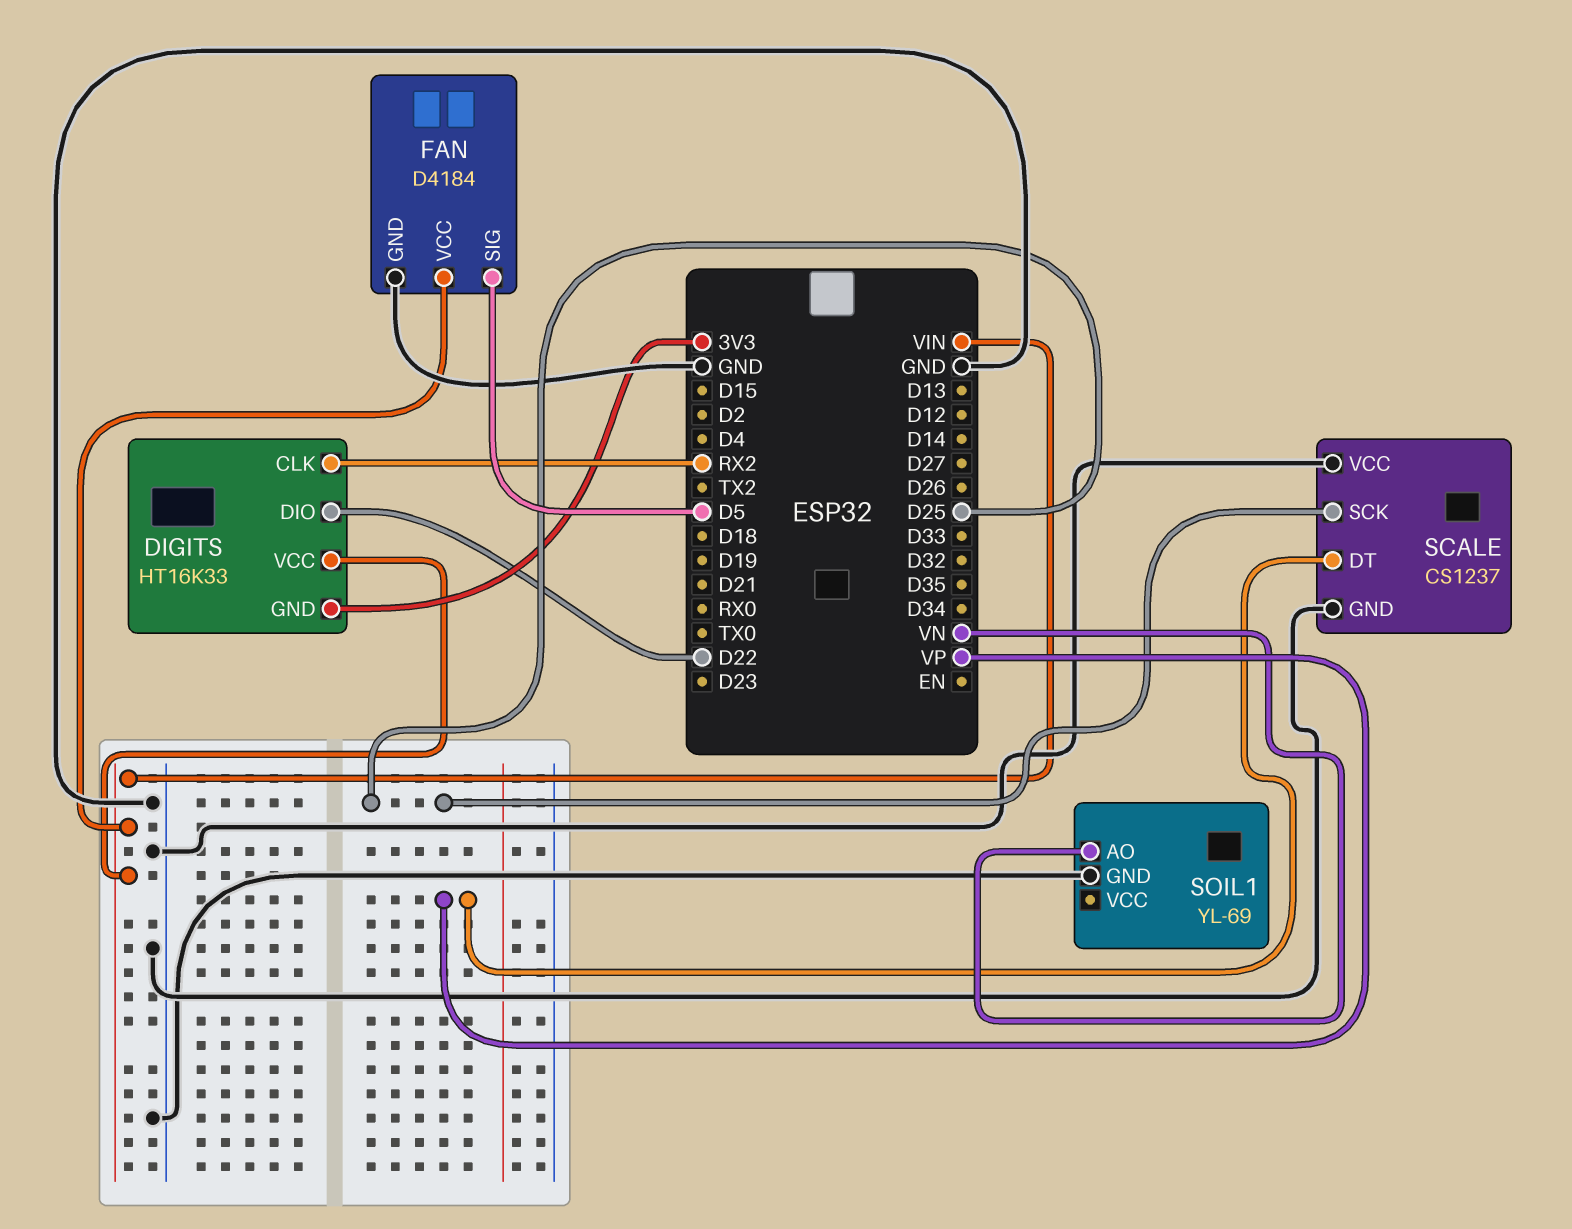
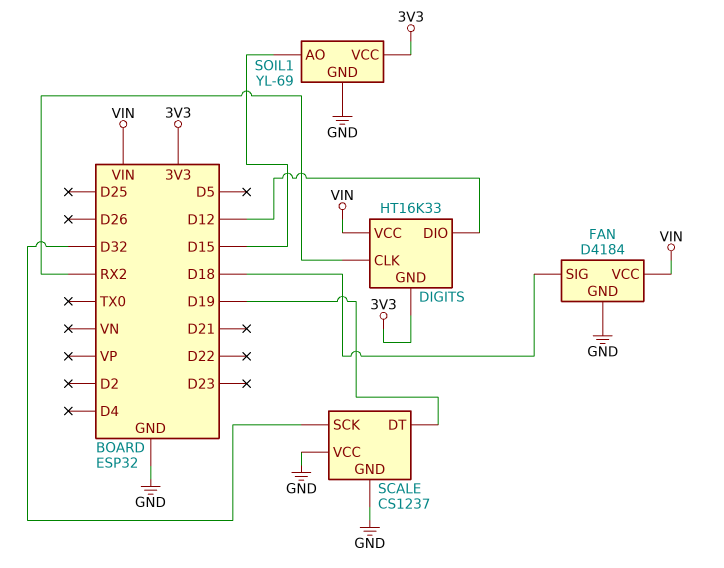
DIGITS pin DIO: D22 -> D12
FAN pin SIG: D5 -> D18
SCALE pin DT: VP -> D19
SCALE pin SCK: D25 -> D32
SOIL1 pin AO: VN -> D15
SOIL1 pin VCC: none -> 3V3

